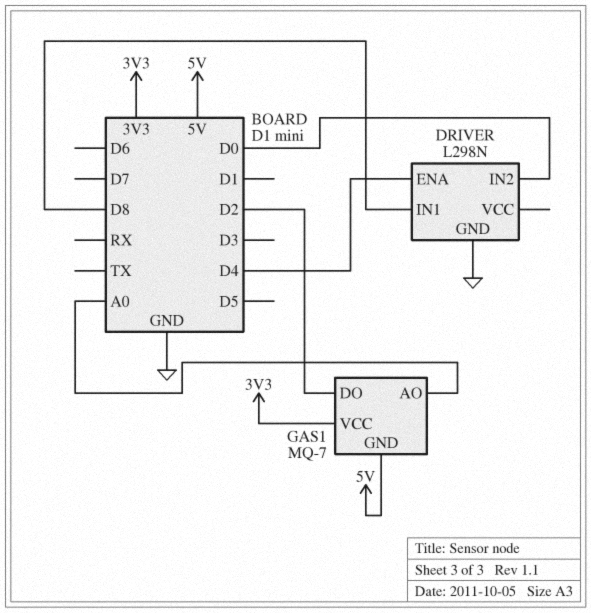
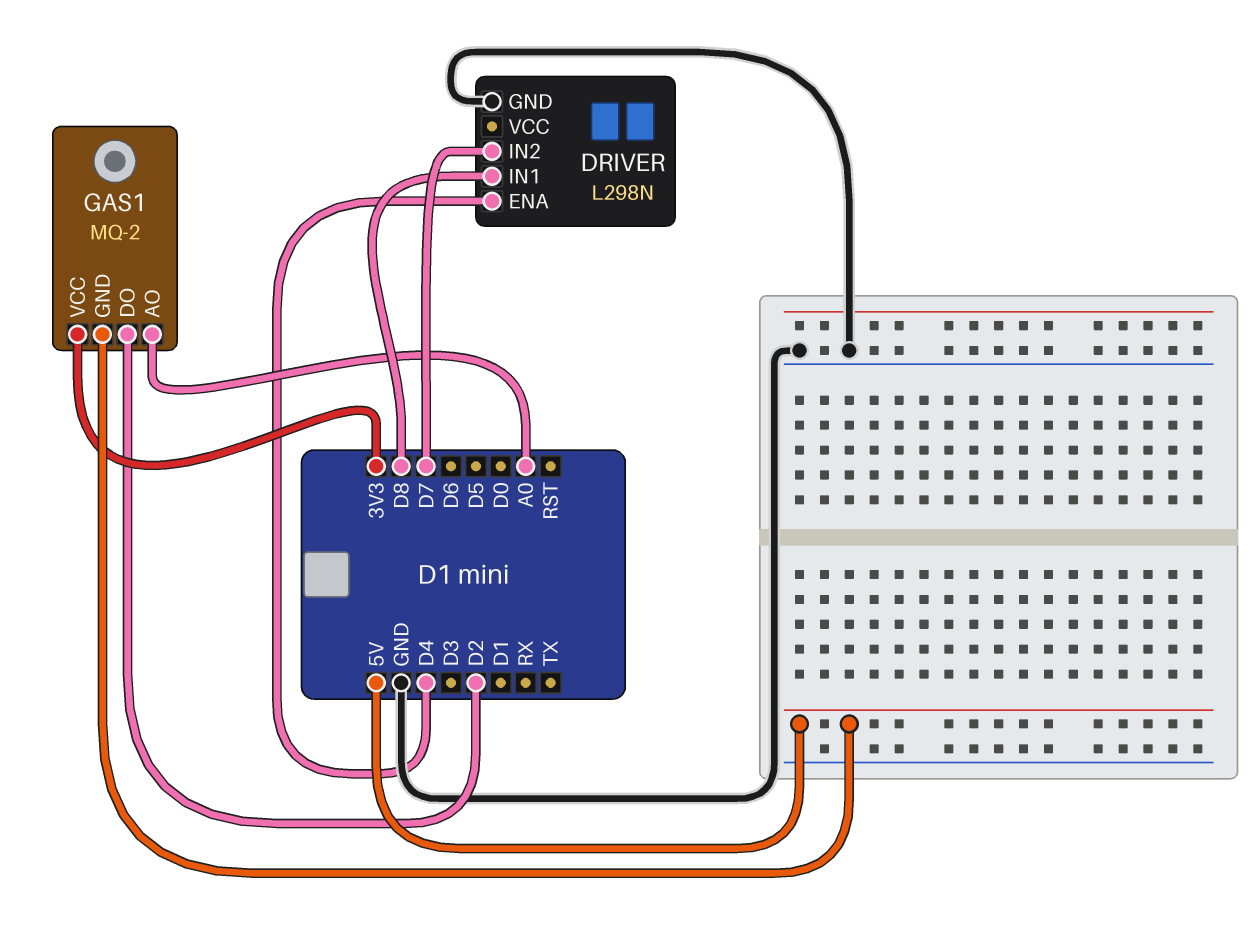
DRIVER pin IN2: D0 -> D7
GAS1: MQ-7 -> MQ-2

